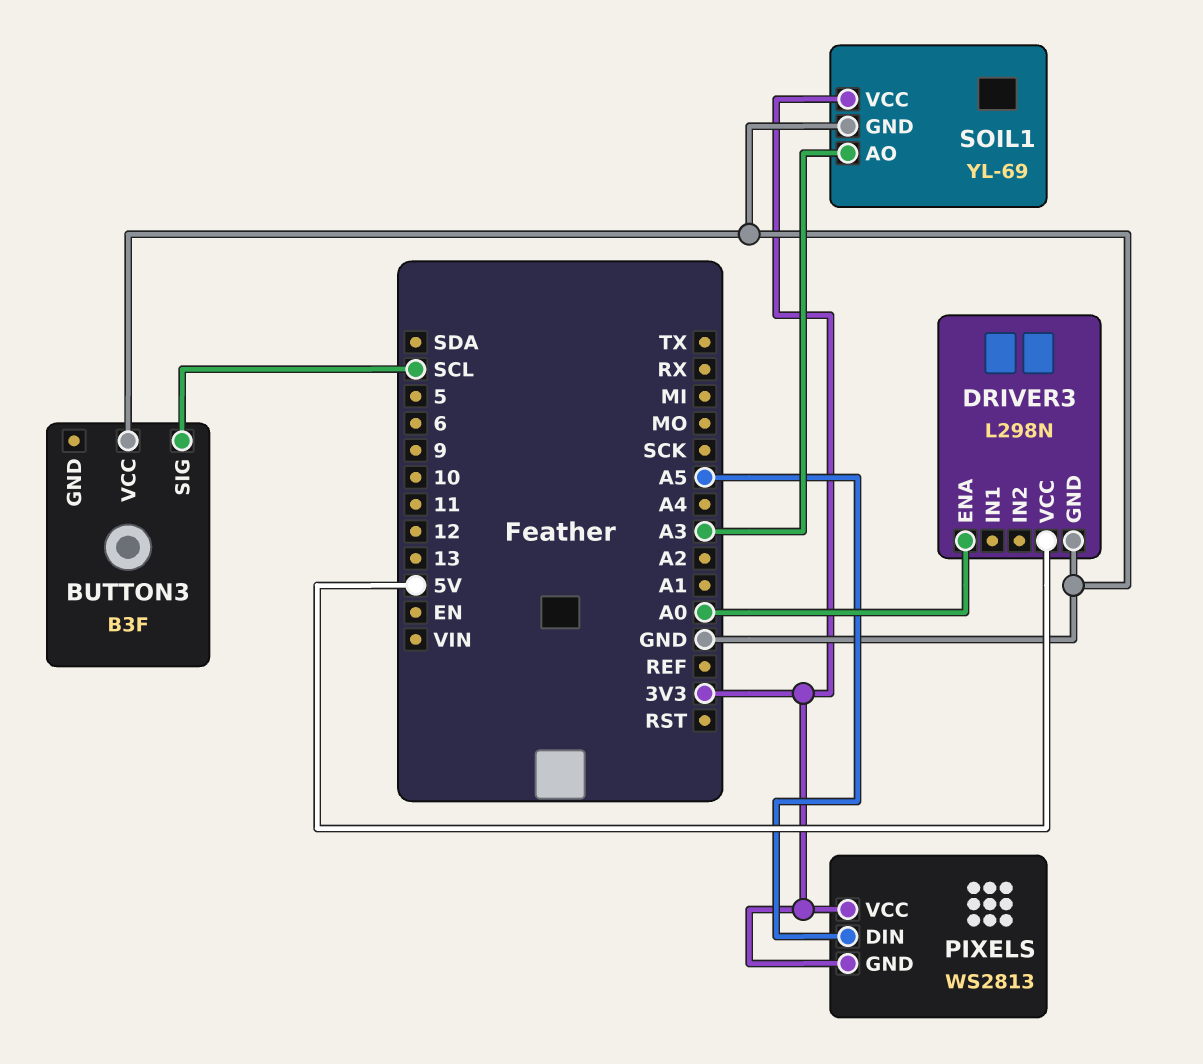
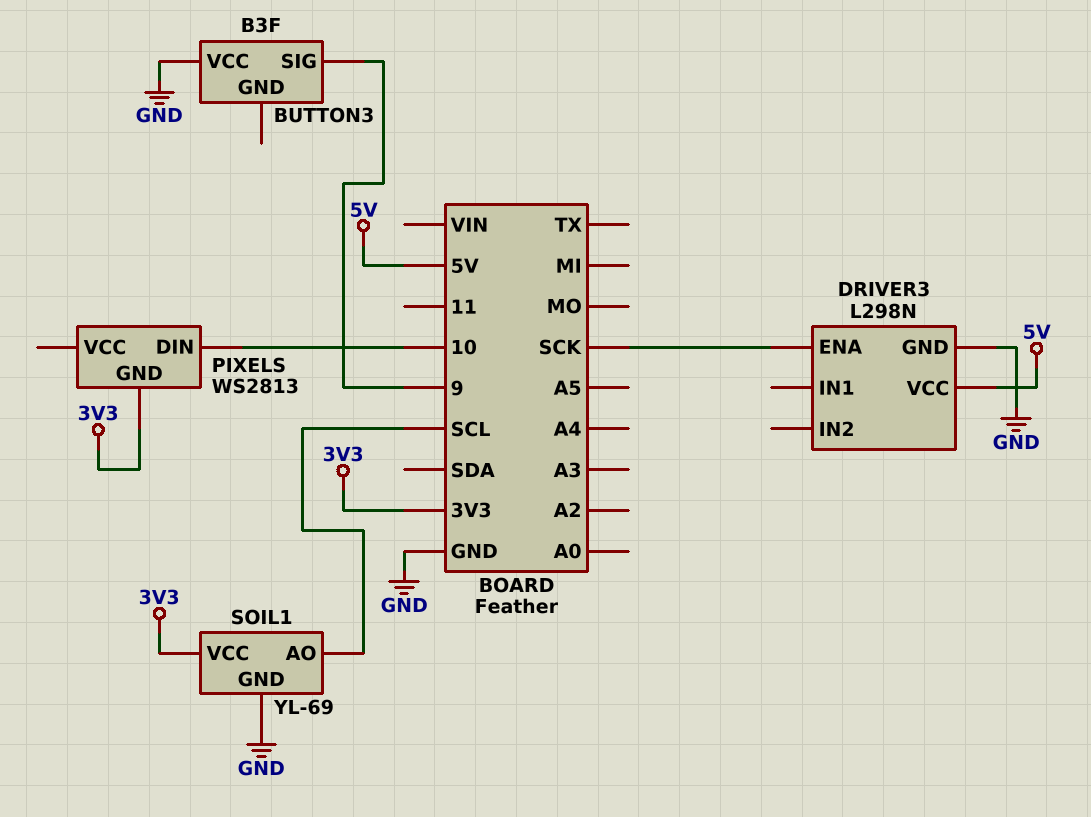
BUTTON3 pin SIG: SCL -> 9
DRIVER3 pin ENA: A0 -> SCK
PIXELS pin DIN: A5 -> 10
PIXELS pin VCC: 3V3 -> none
SOIL1 pin AO: A3 -> SCL

